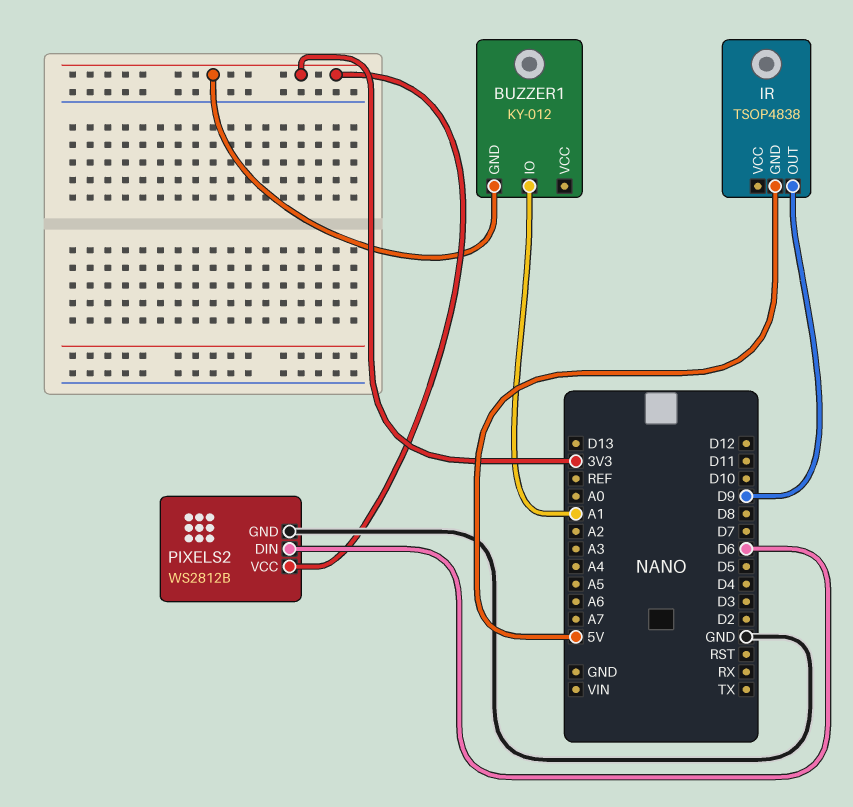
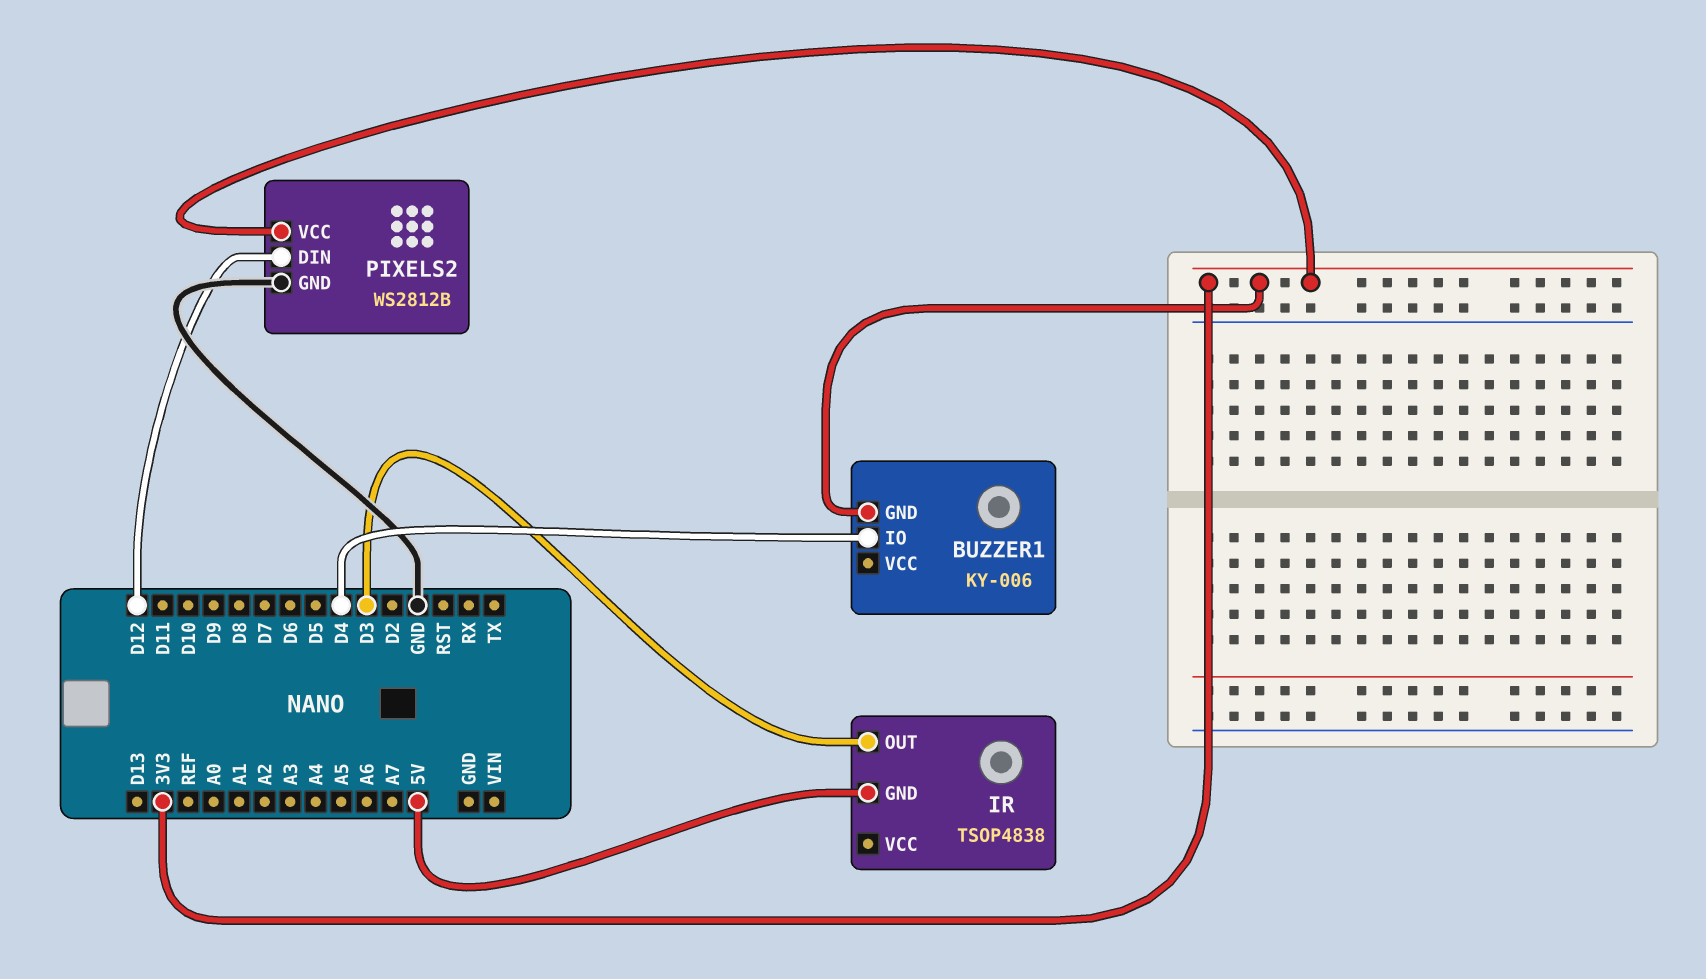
BUZZER1: KY-012 -> KY-006
BUZZER1 pin IO: A1 -> D4
IR pin OUT: D9 -> D3
PIXELS2 pin DIN: D6 -> D12

